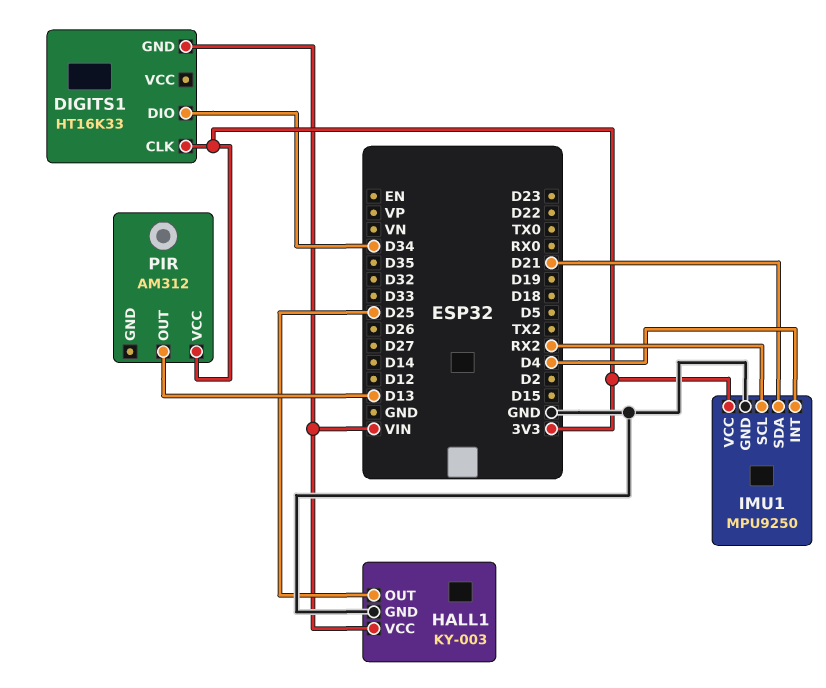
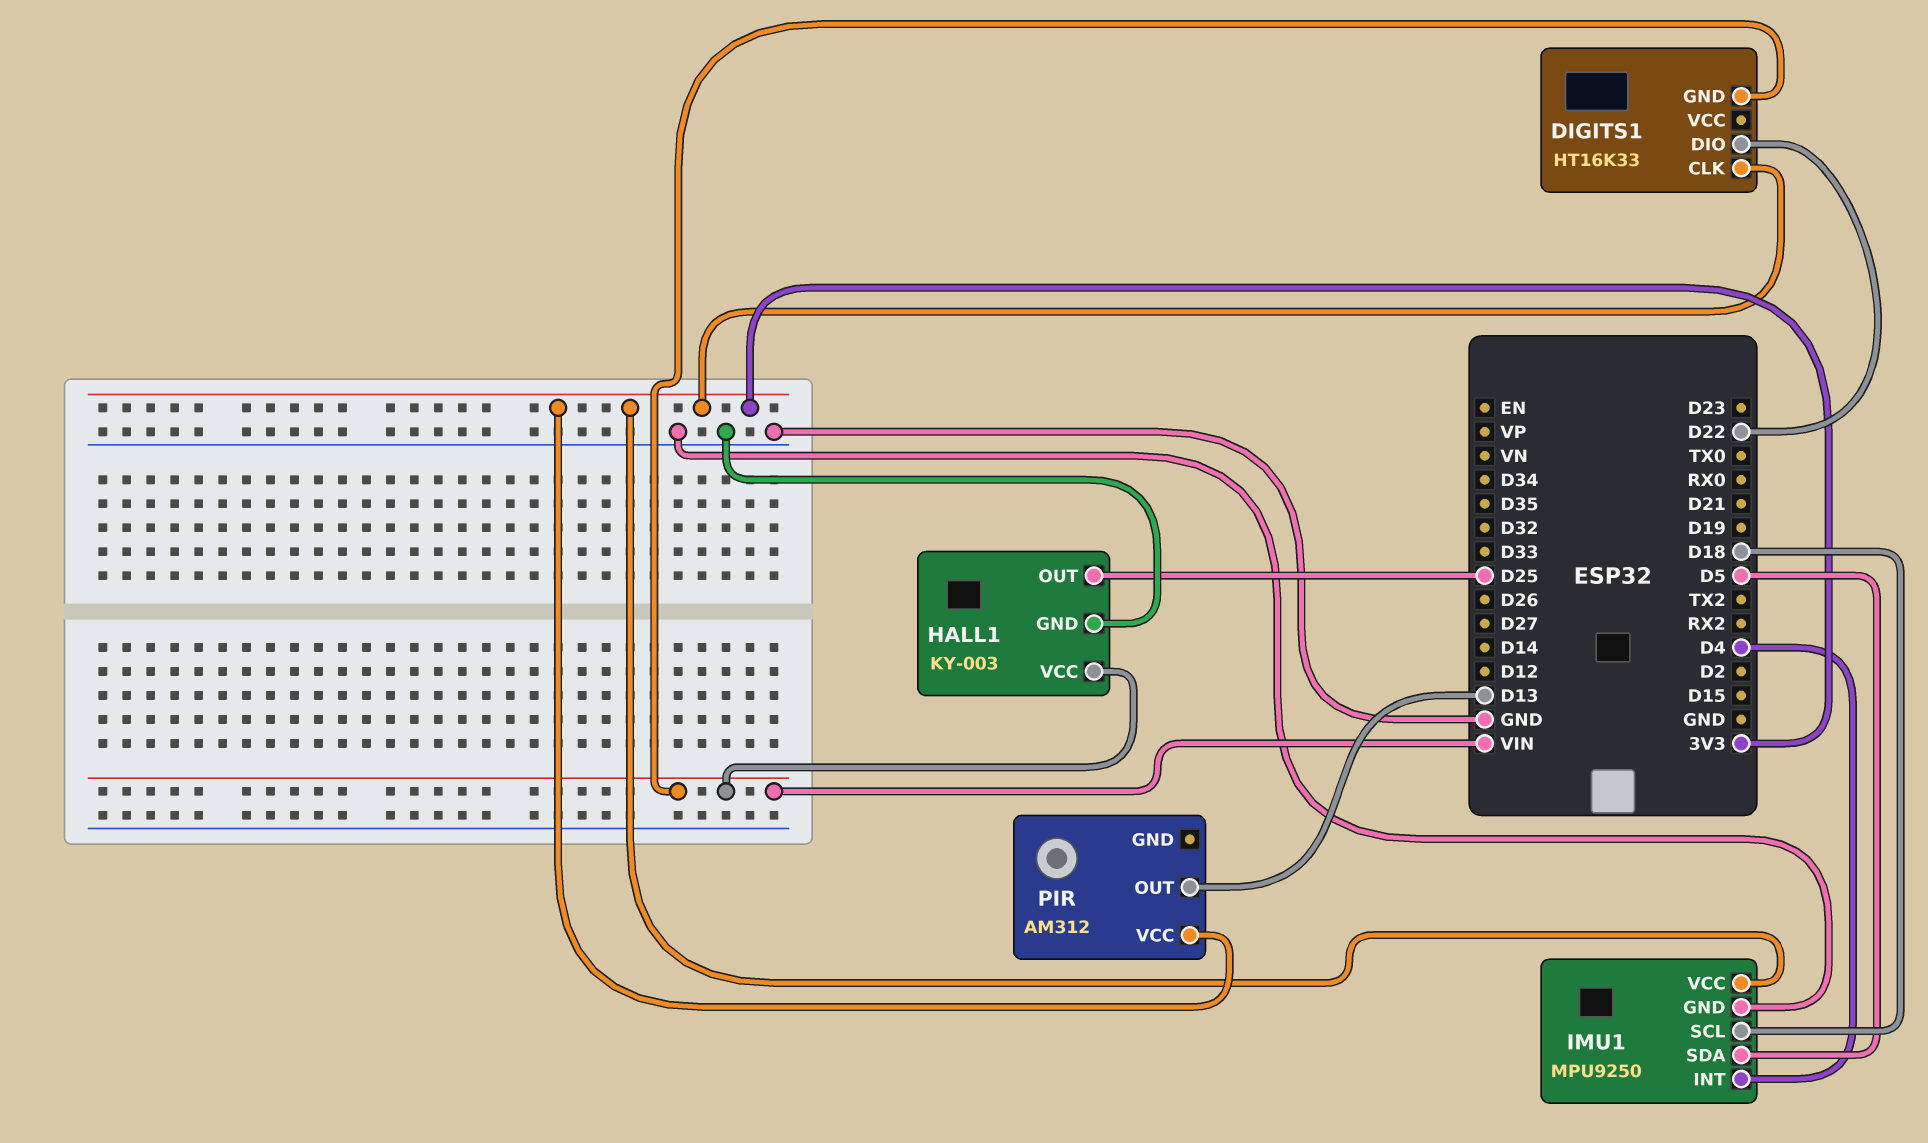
DIGITS1 pin DIO: D34 -> D22
IMU1 pin SCL: RX2 -> D18
IMU1 pin SDA: D21 -> D5

